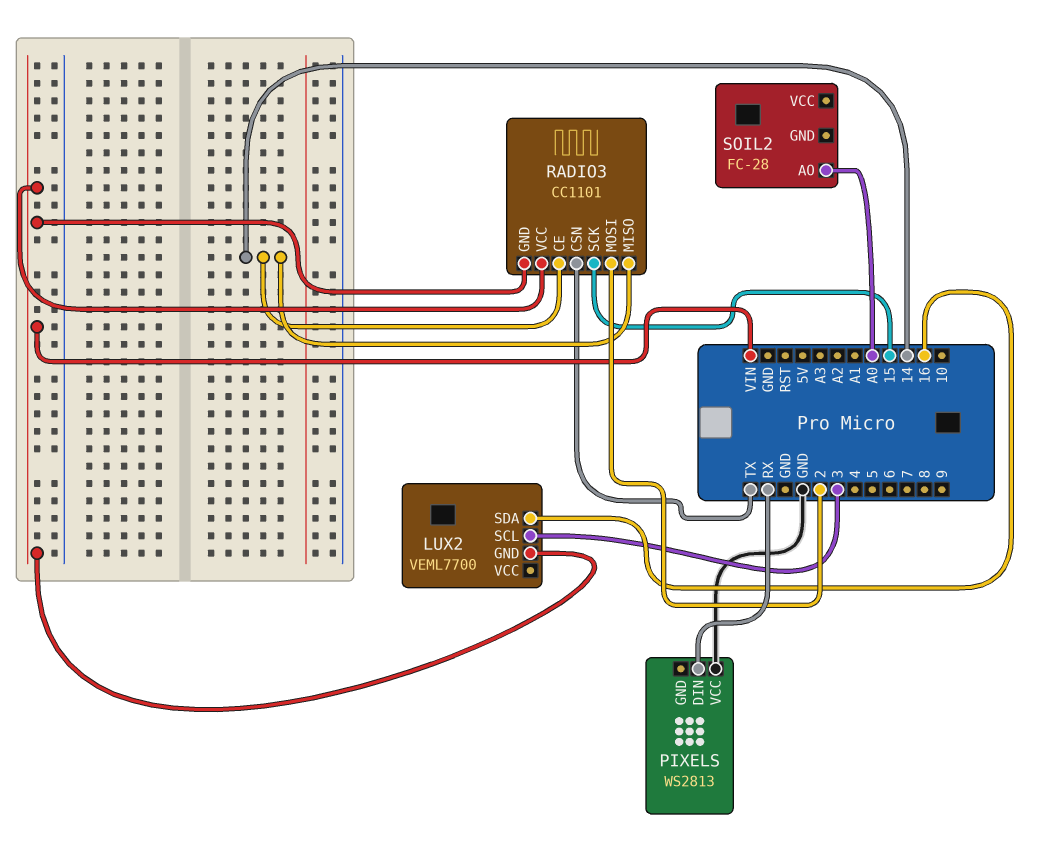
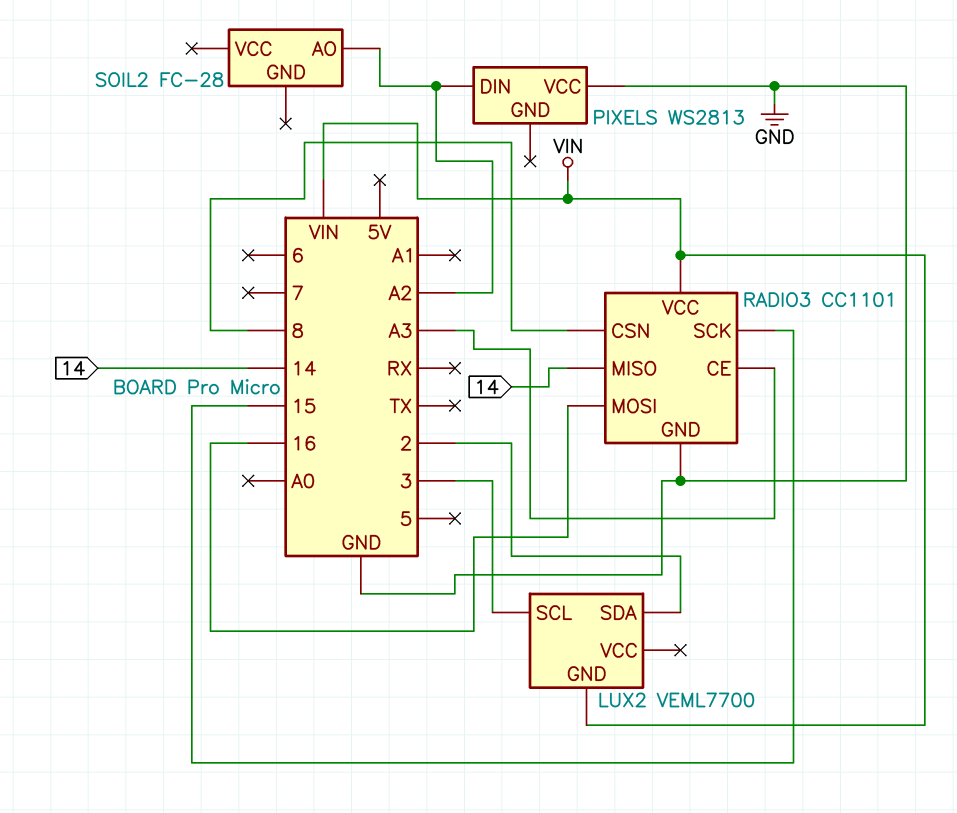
LUX2 pin SDA: 16 -> 2
PIXELS pin DIN: RX -> A2
RADIO3 pin CE: 14 -> A3
RADIO3 pin CSN: TX -> 8
RADIO3 pin GND: VIN -> GND
RADIO3 pin MOSI: 2 -> 16
SOIL2 pin AO: A0 -> A2

